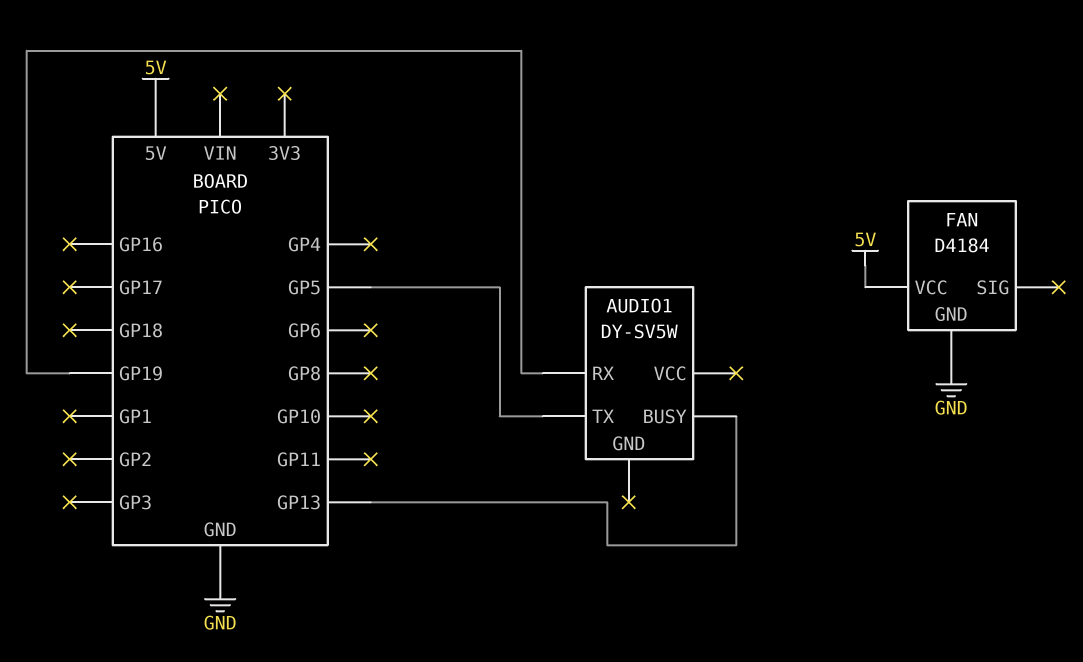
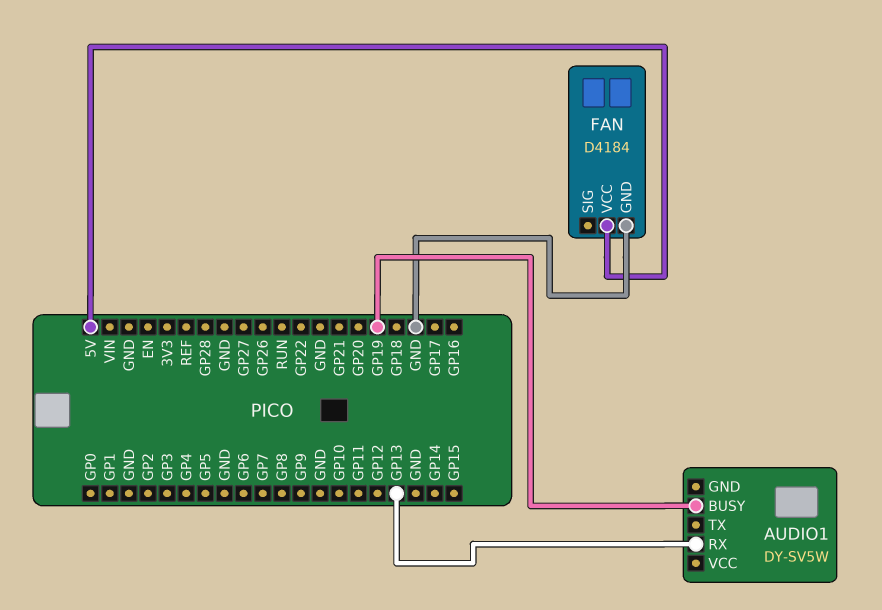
AUDIO1 pin BUSY: GP13 -> GP19
AUDIO1 pin RX: GP19 -> GP13
AUDIO1 pin TX: GP5 -> none

